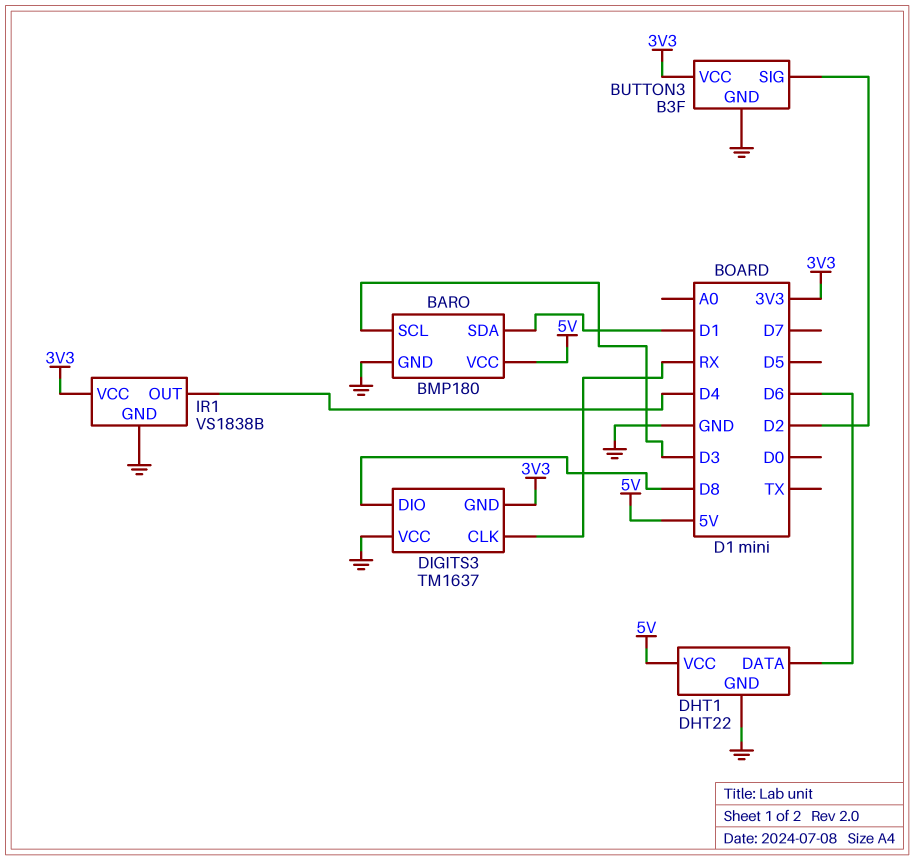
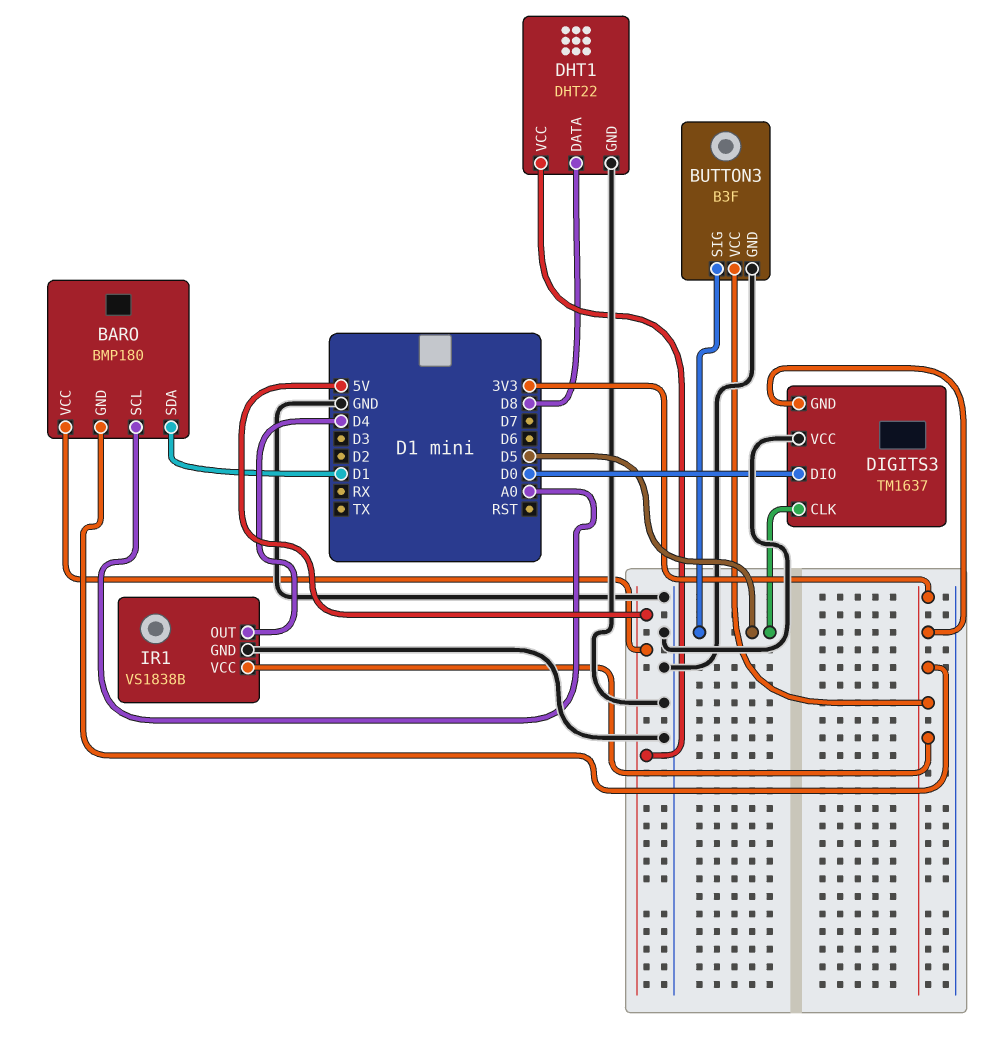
BARO pin GND: GND -> 3V3
BARO pin SCL: D3 -> A0
BUTTON3 pin SIG: D2 -> D5
DHT1 pin DATA: D6 -> D8
DIGITS3 pin CLK: RX -> D5
DIGITS3 pin DIO: D8 -> D0

